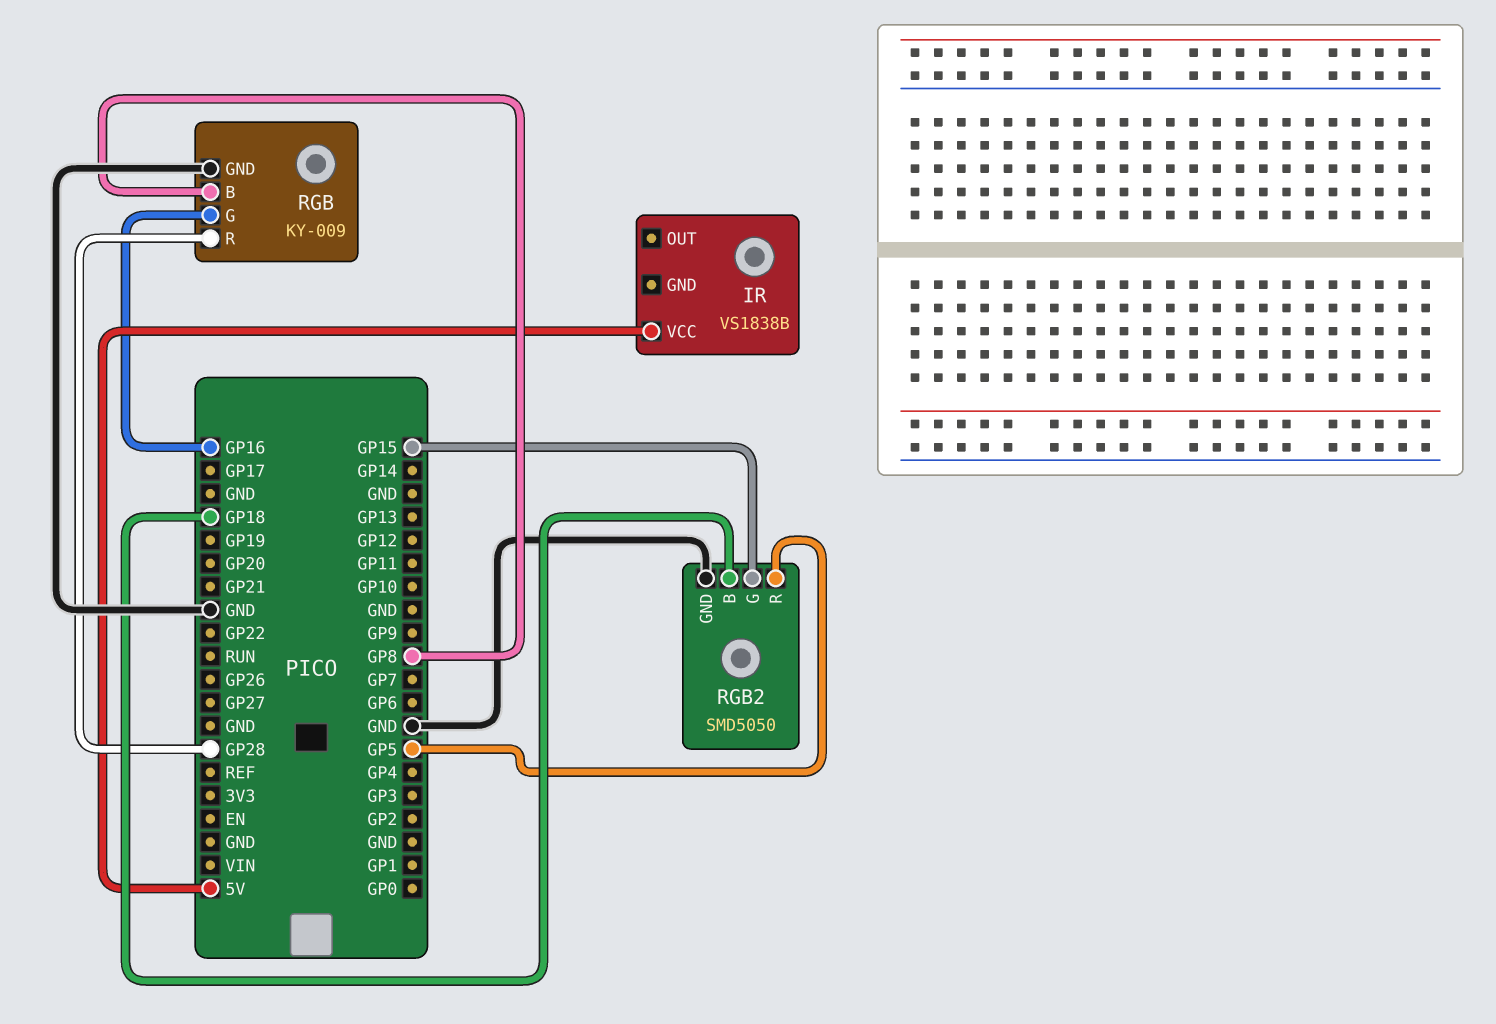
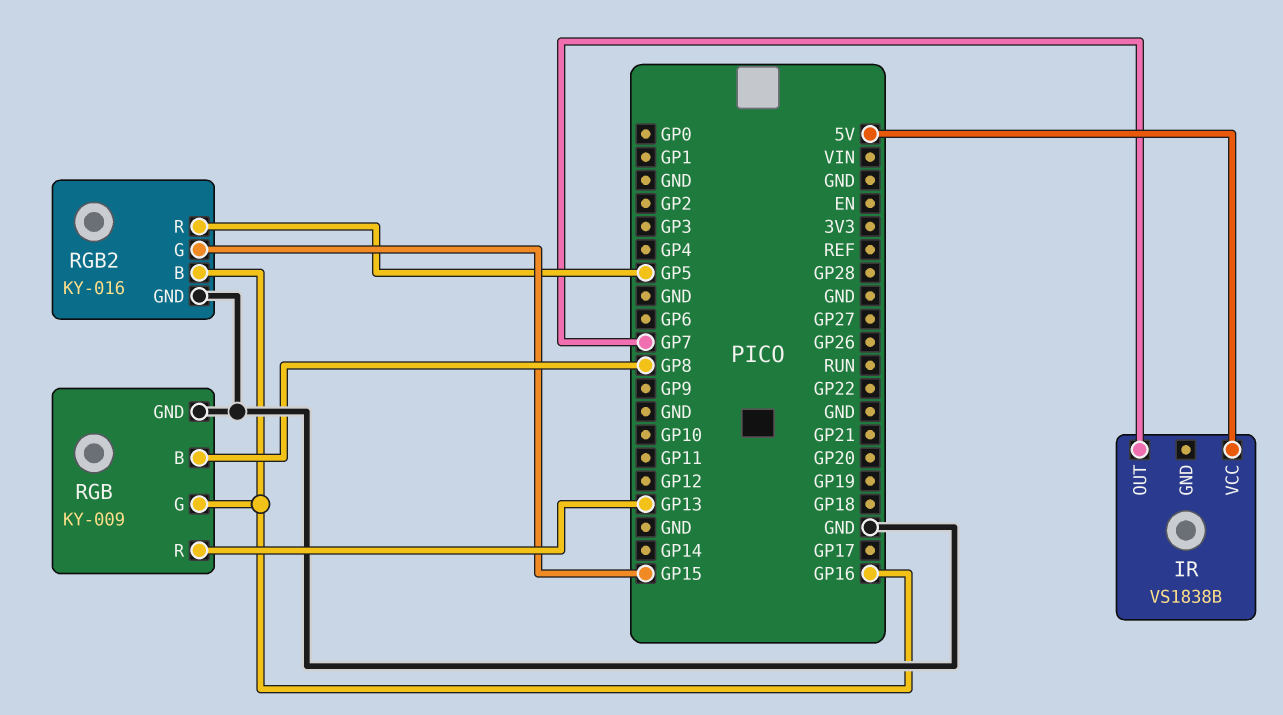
IR pin OUT: none -> GP7
RGB pin R: GP28 -> GP13
RGB2: SMD5050 -> KY-016
RGB2 pin B: GP18 -> GP16

